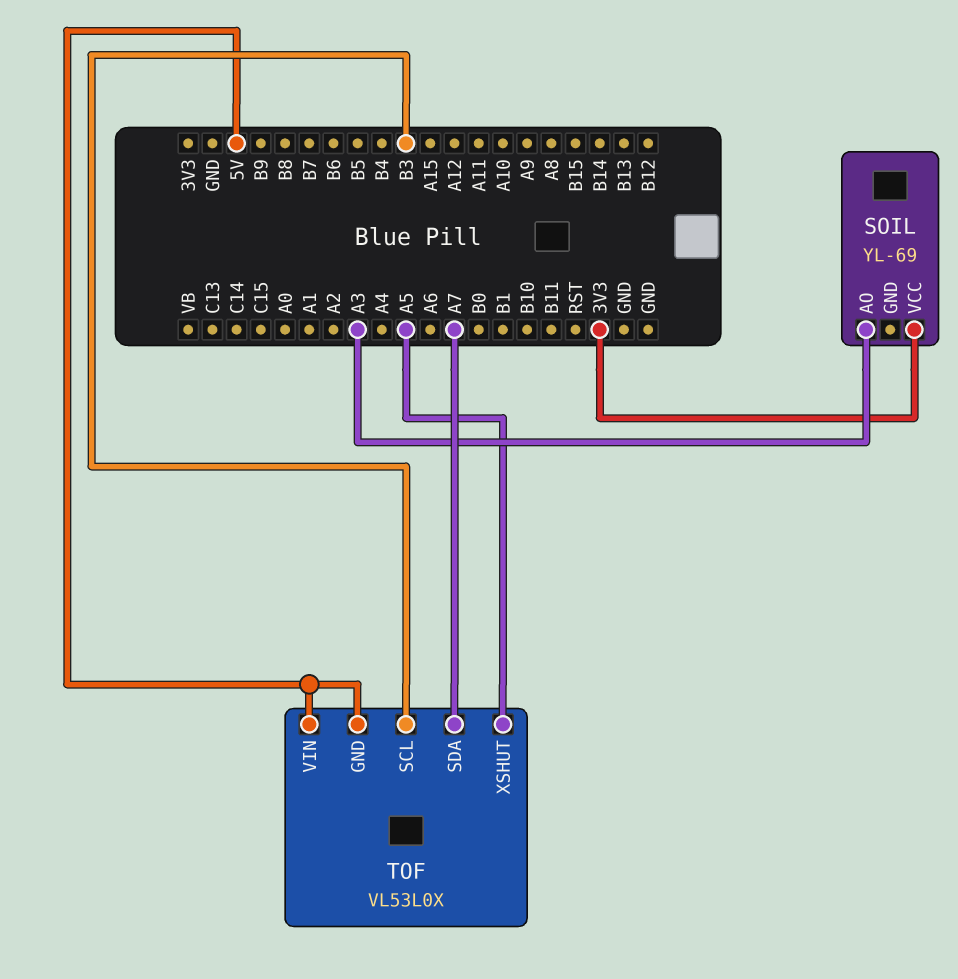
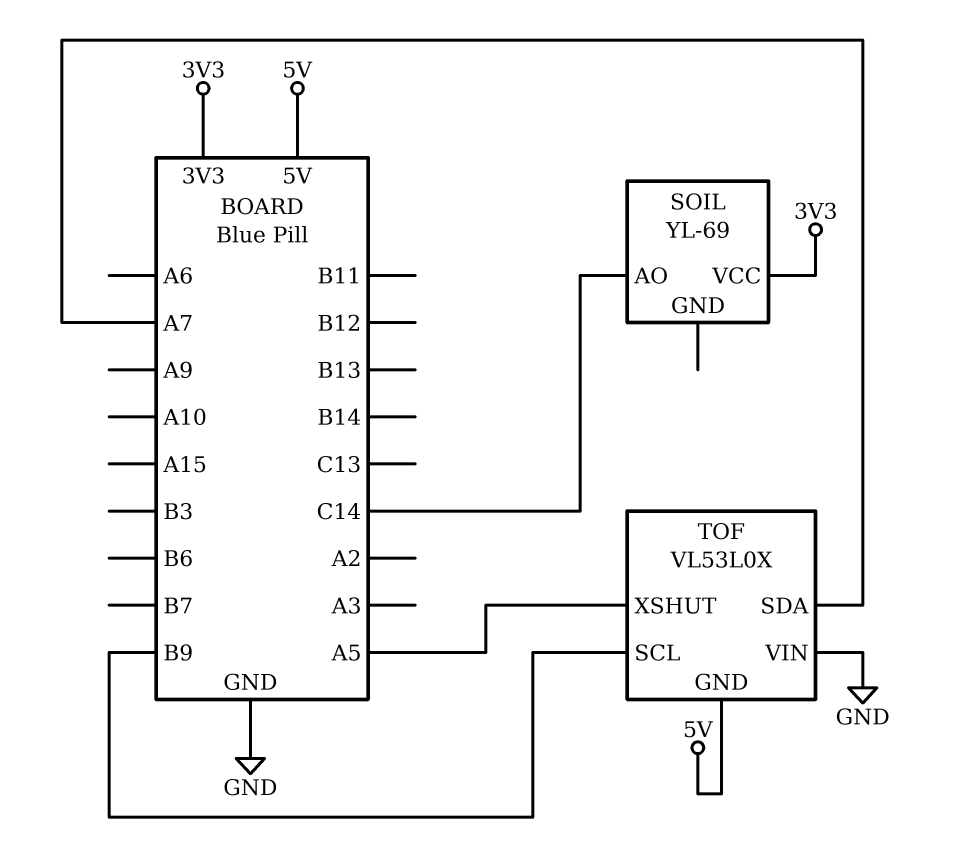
SOIL pin AO: A3 -> C14
TOF pin SCL: B3 -> B9
TOF pin VIN: 5V -> GND

